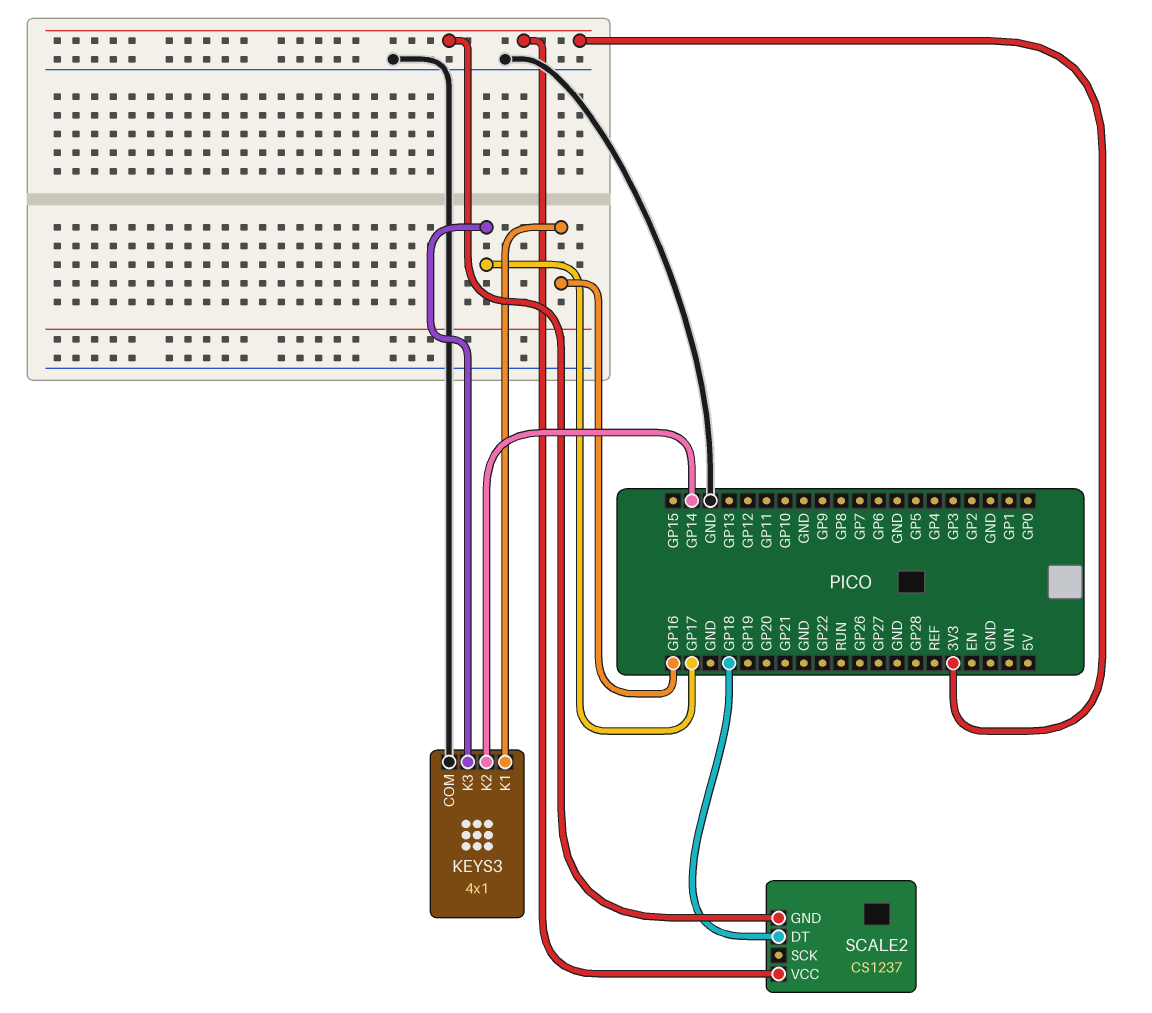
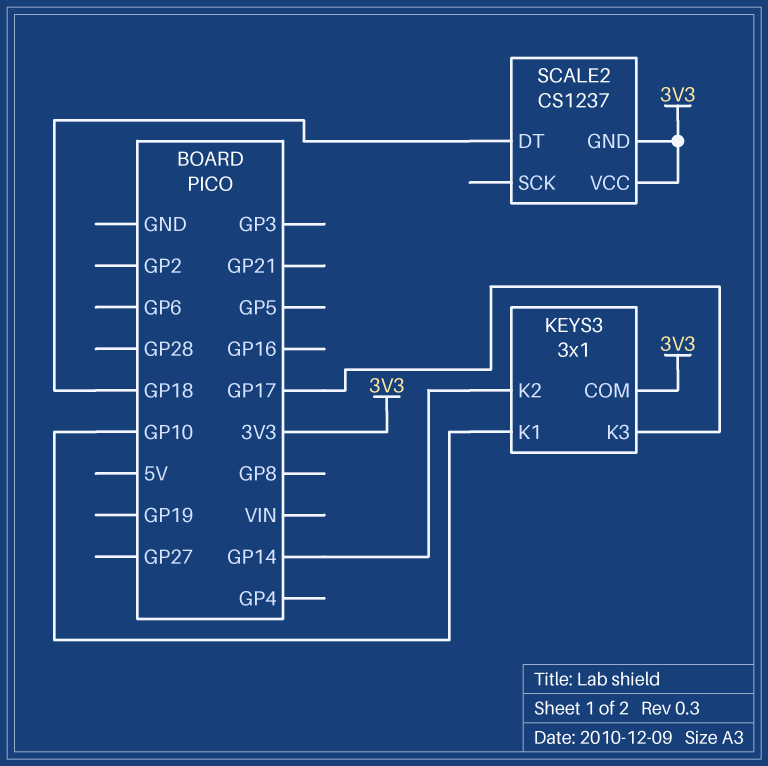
KEYS3: 4x1 -> 3x1
KEYS3 pin COM: GND -> 3V3
KEYS3 pin K1: GP16 -> GP10

